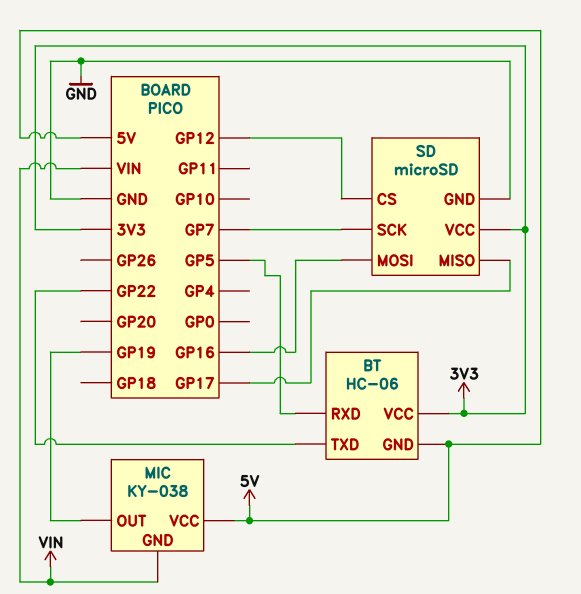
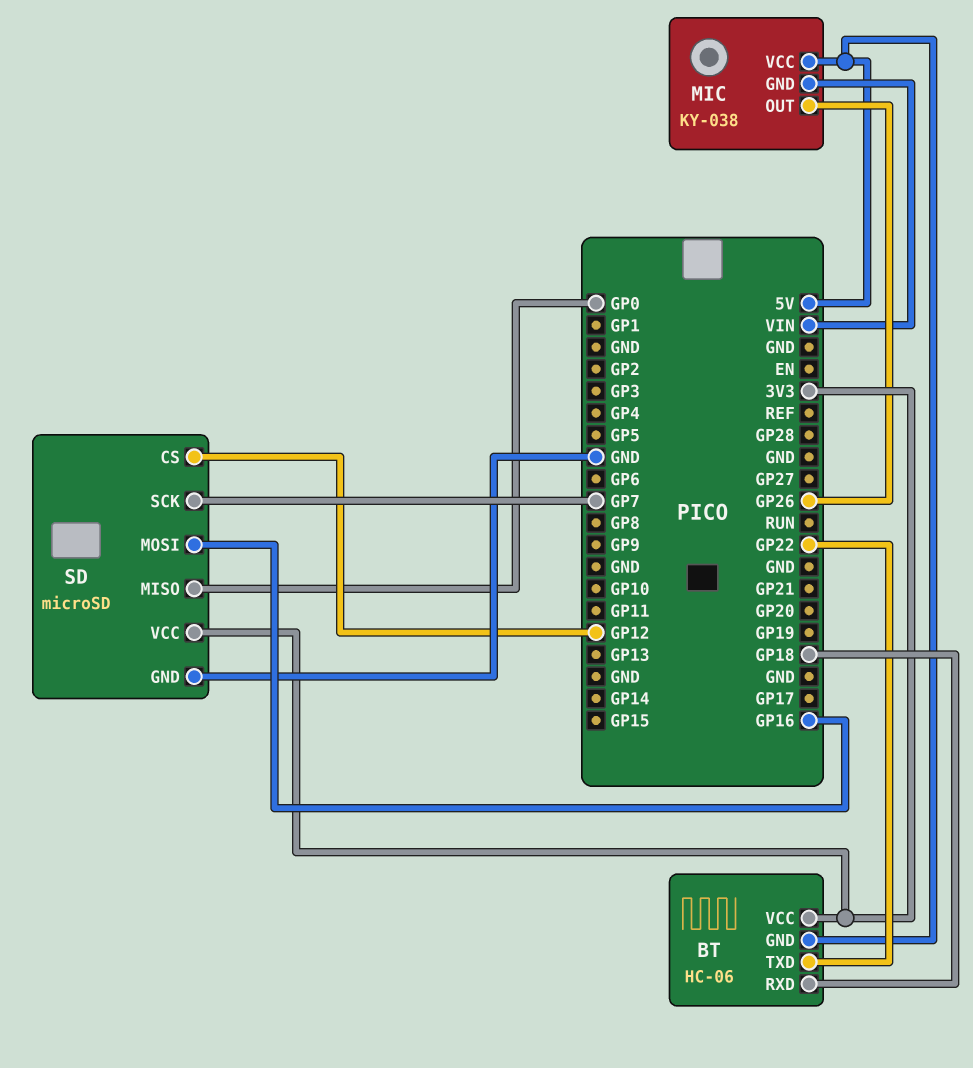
BT pin RXD: GP5 -> GP18
MIC pin OUT: GP19 -> GP26
SD pin MISO: GP17 -> GP0

